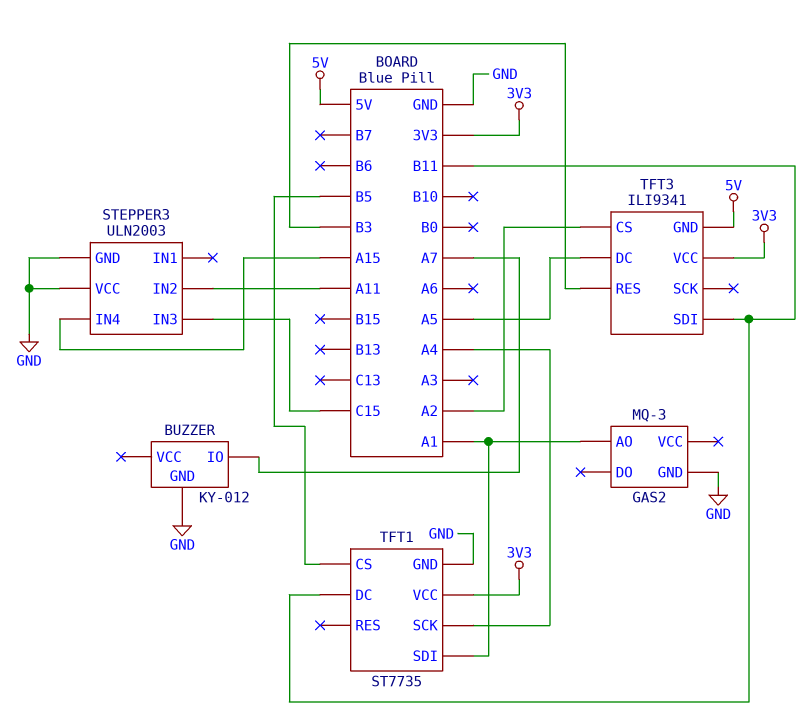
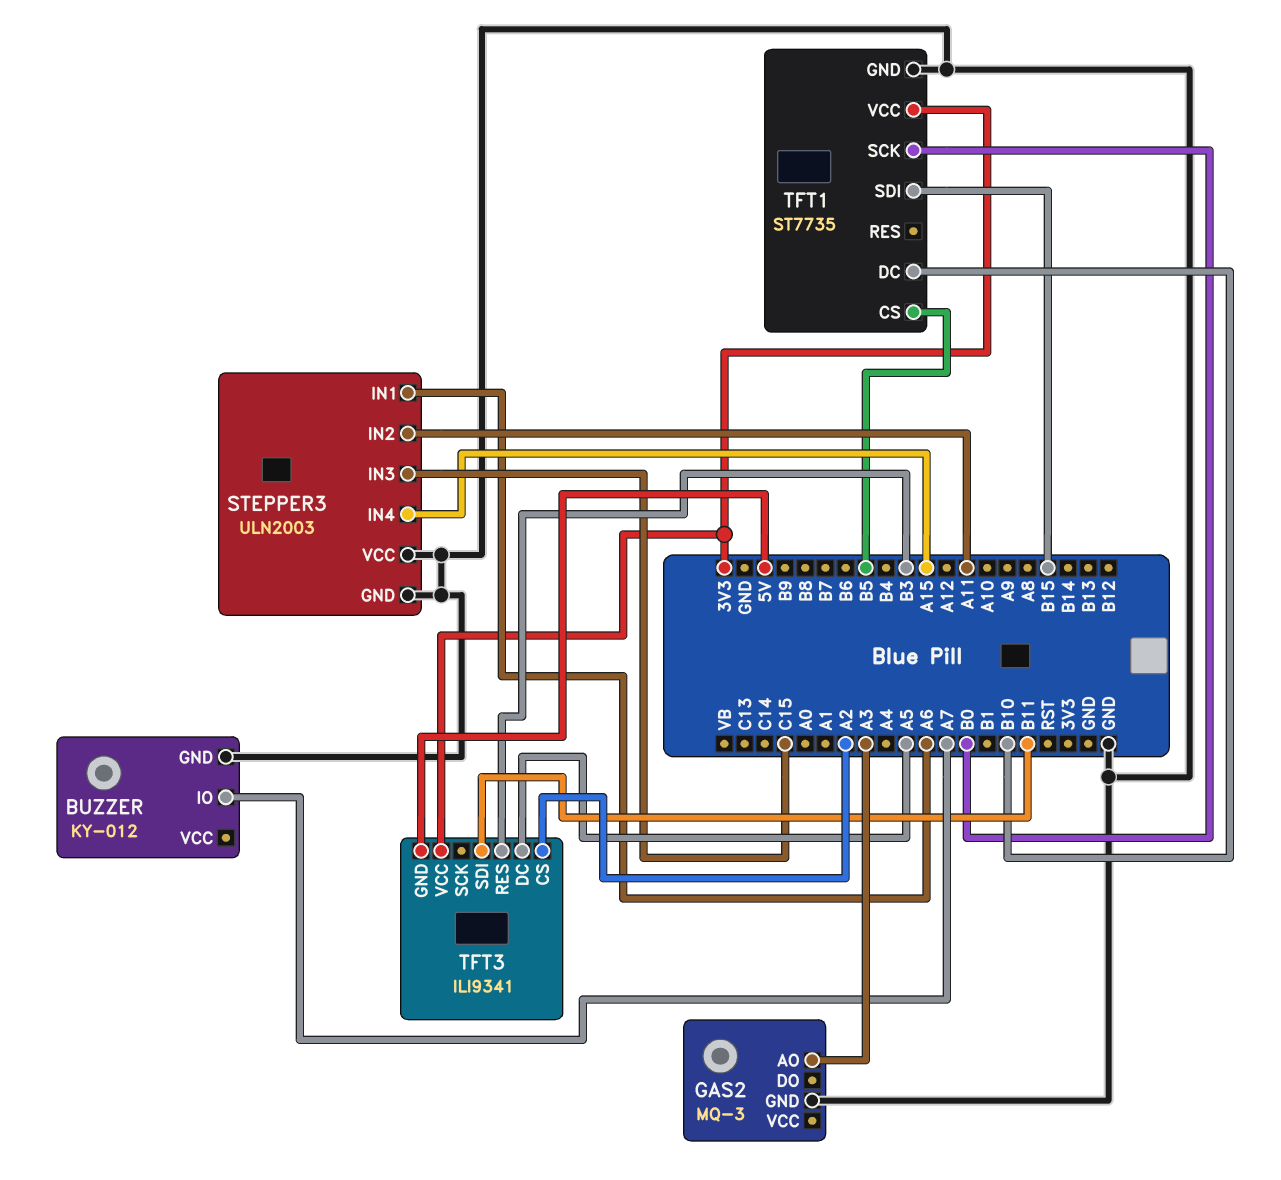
GAS2 pin AO: A1 -> A3
STEPPER3 pin IN1: none -> A6
TFT1 pin DC: B11 -> B10
TFT1 pin SCK: A4 -> B0
TFT1 pin SDI: A1 -> B15

